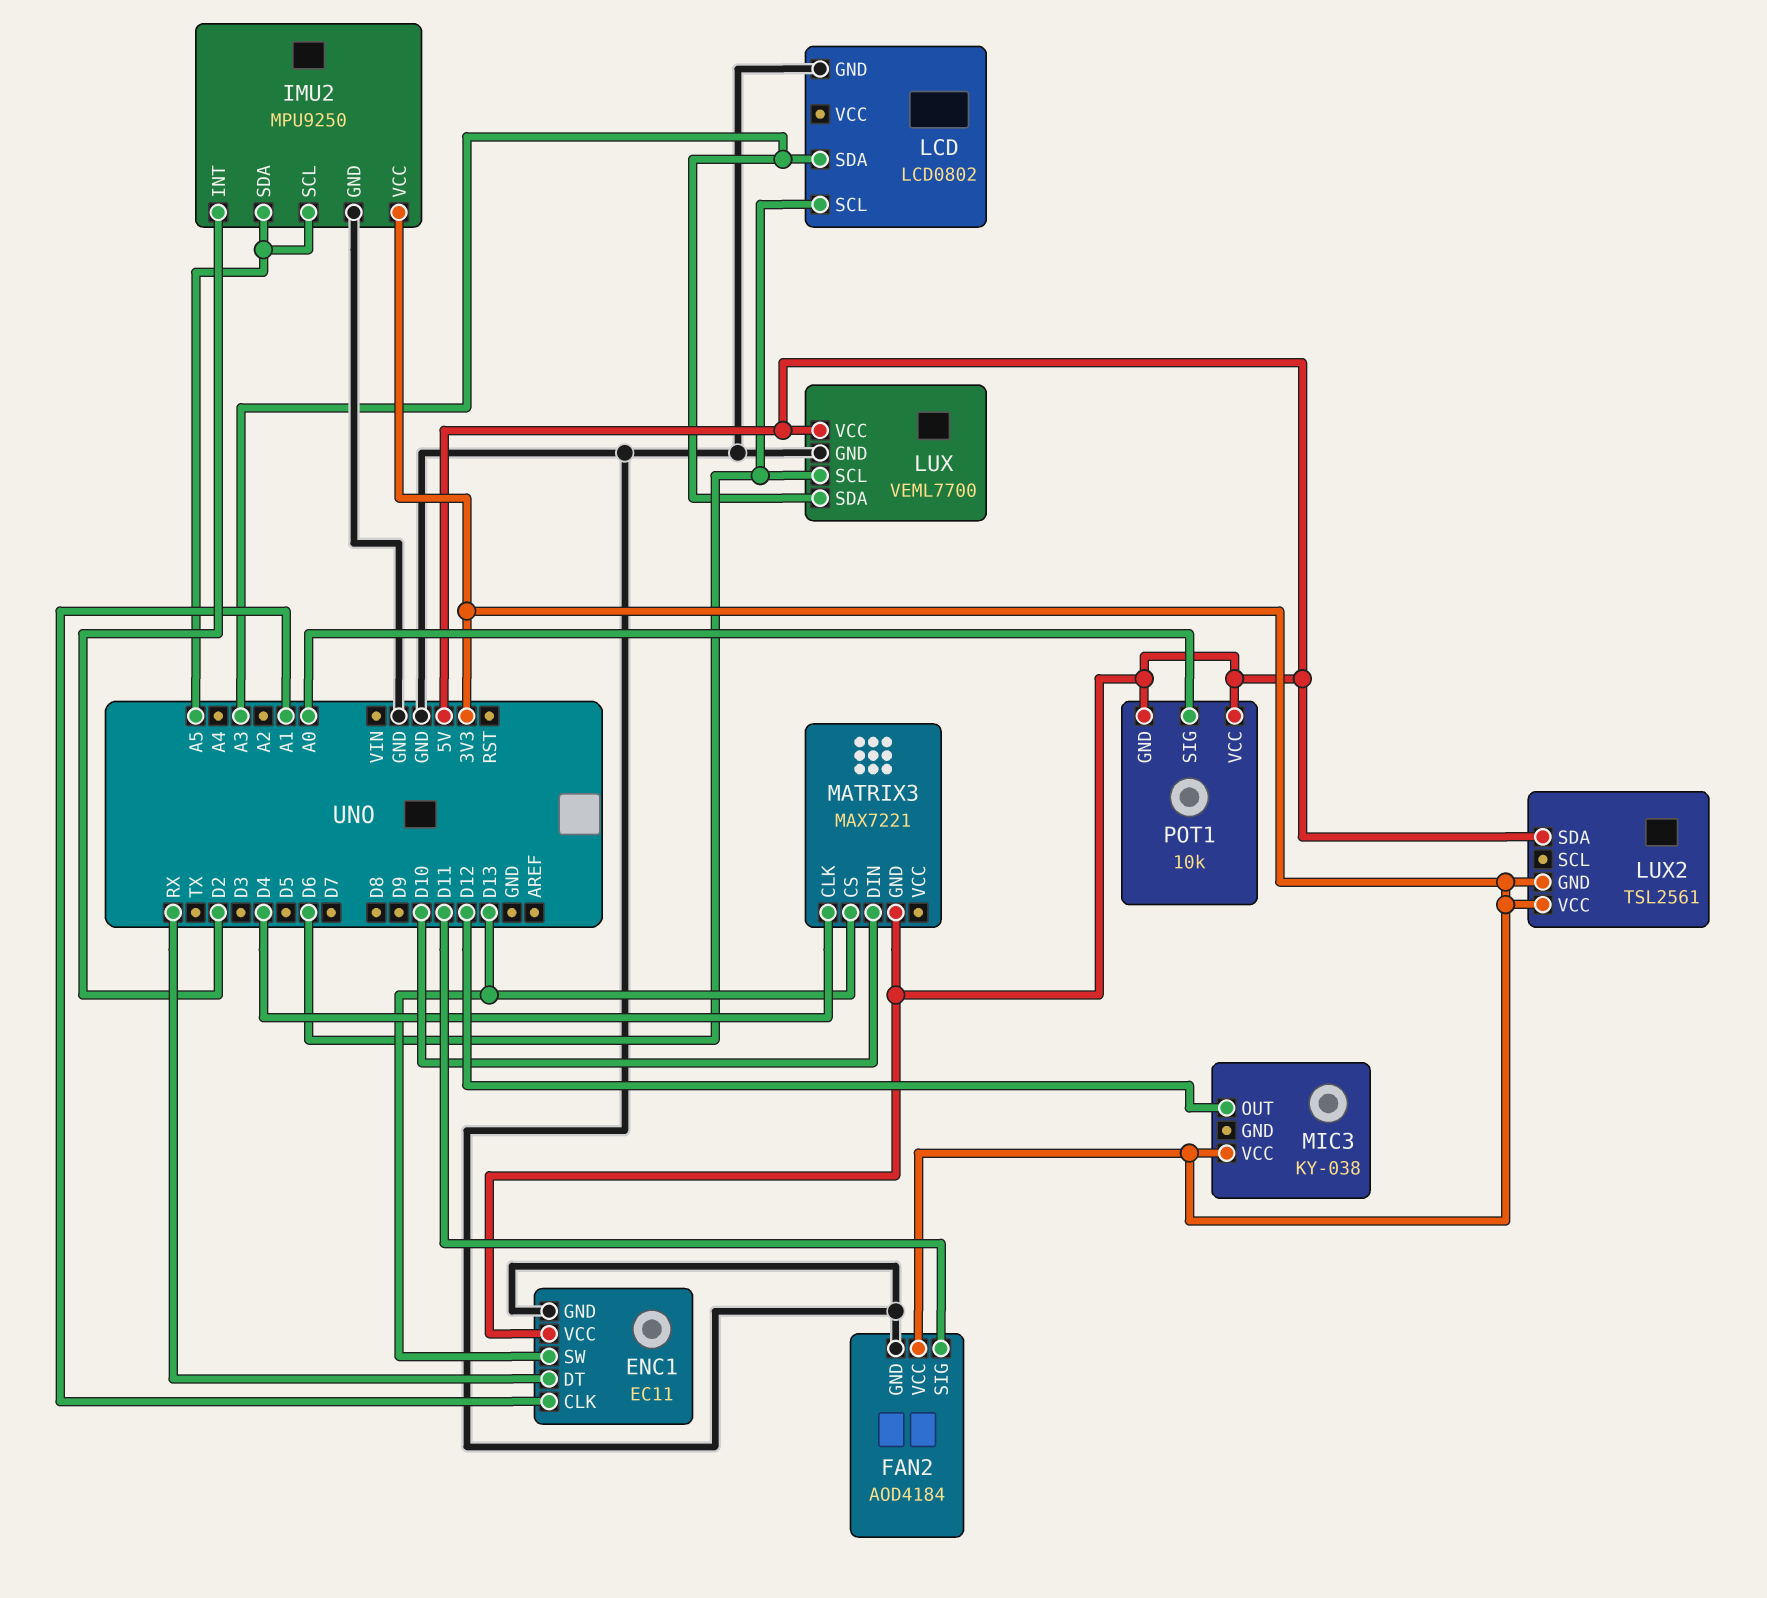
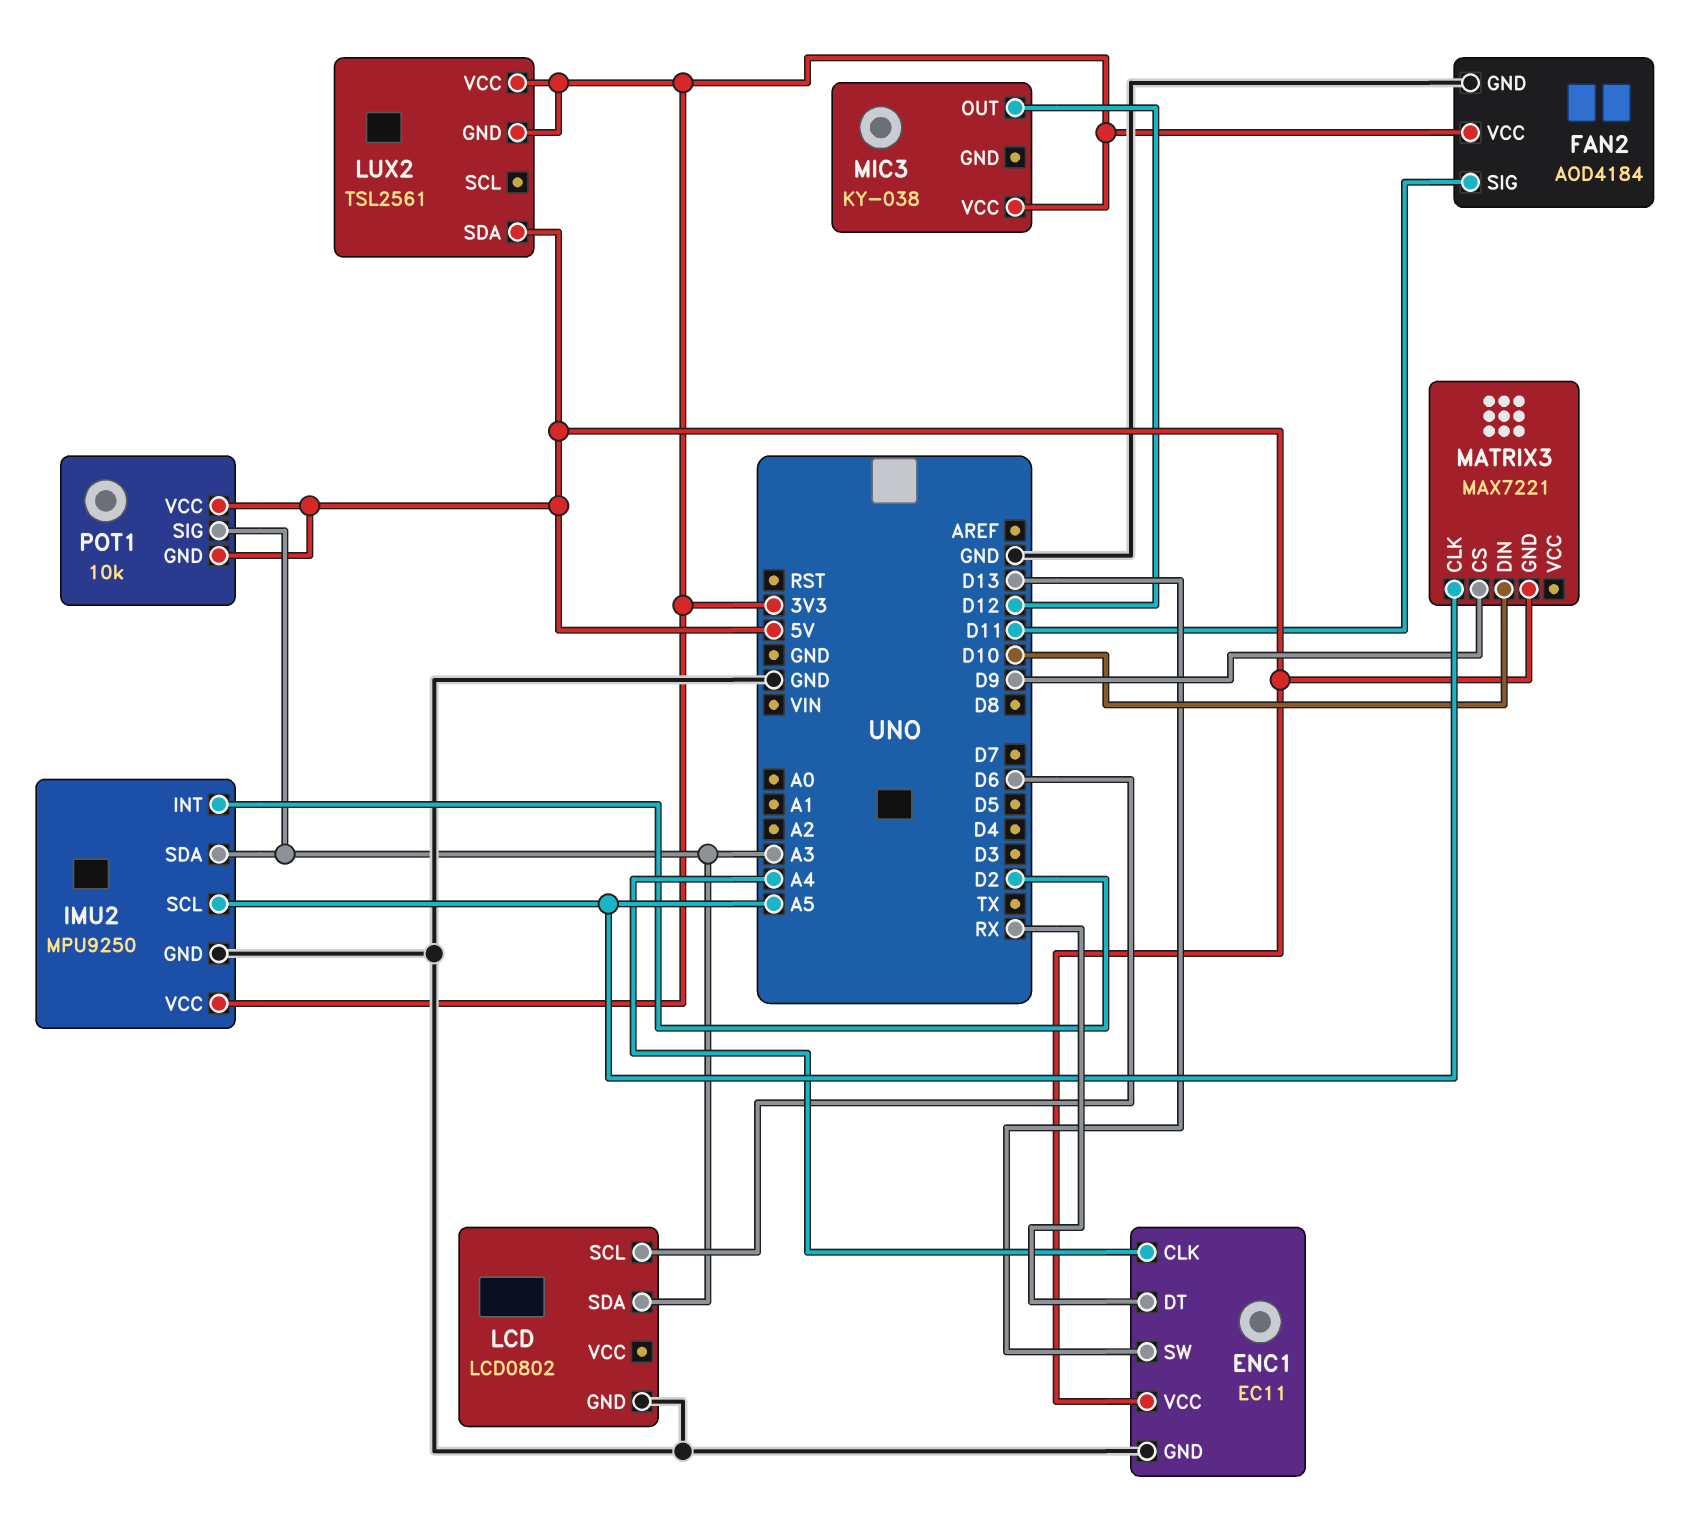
ENC1 pin CLK: A1 -> A4
IMU2 pin SDA: A5 -> A3
LUX: VEML7700 -> none
LUX pin GND: GND -> none
LUX pin SCL: D6 -> none
LUX pin SDA: A3 -> none
LUX pin VCC: 5V -> none
MATRIX3 pin CLK: D4 -> A5
MATRIX3 pin CS: D13 -> D9
POT1 pin SIG: A0 -> A3

